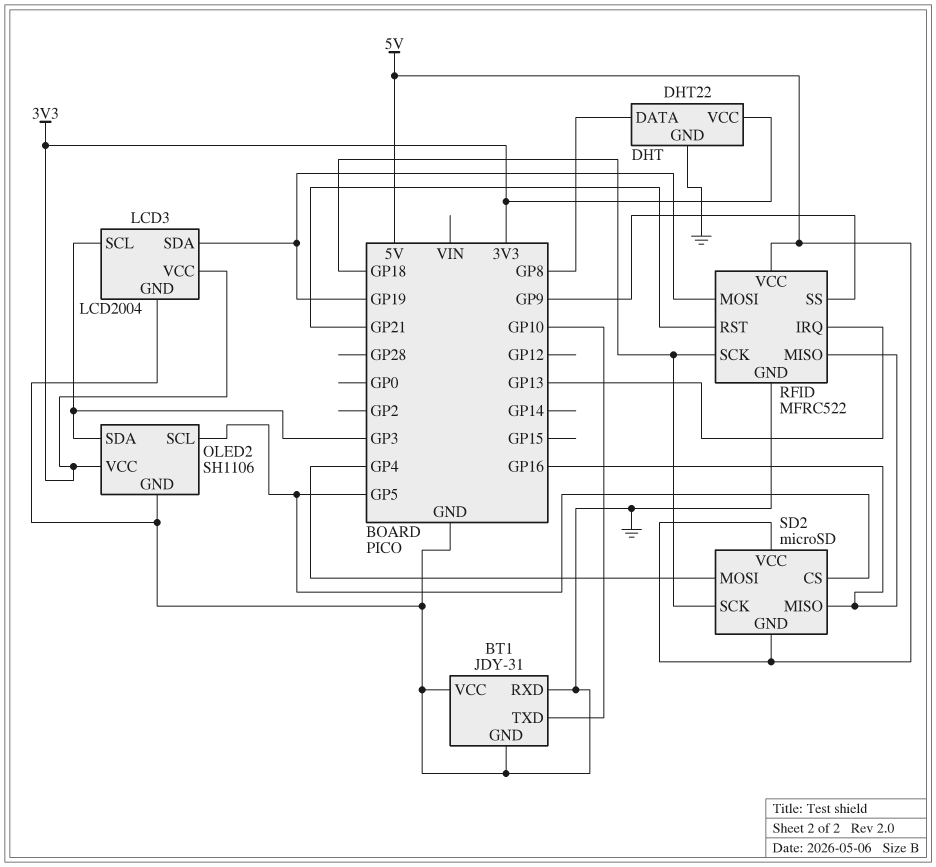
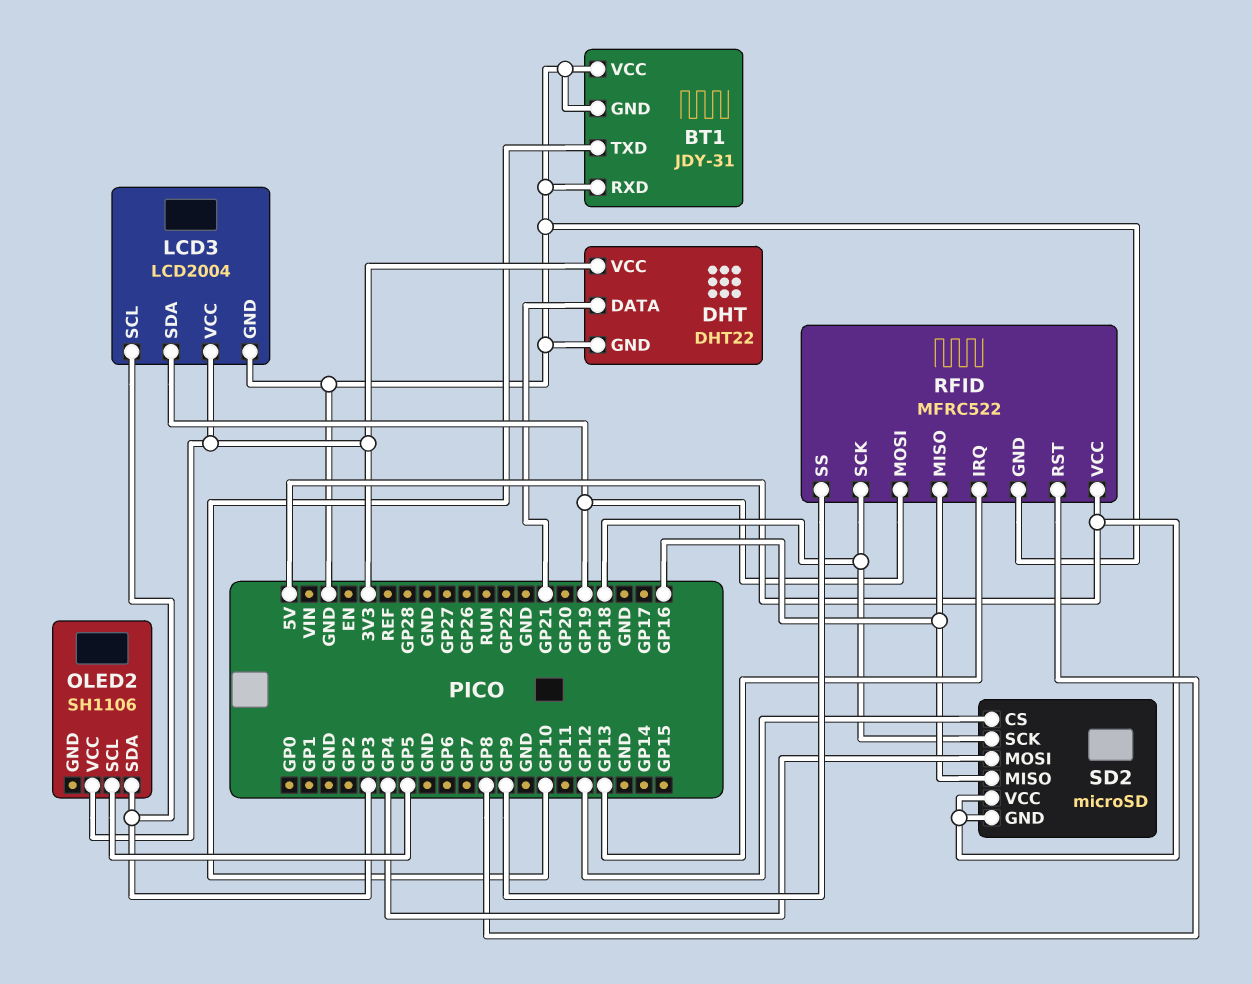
DHT pin DATA: GP8 -> GP21
OLED2 pin GND: GND -> none
RFID pin RST: GP21 -> GP8
SD2 pin CS: GP5 -> GP12

